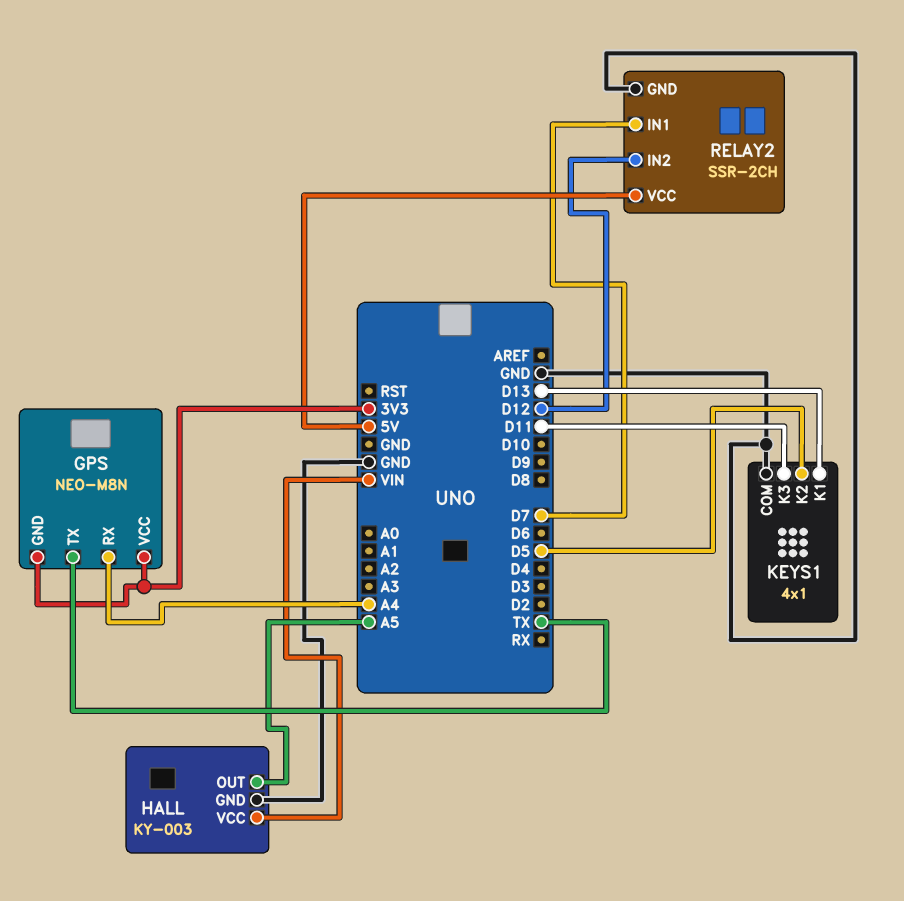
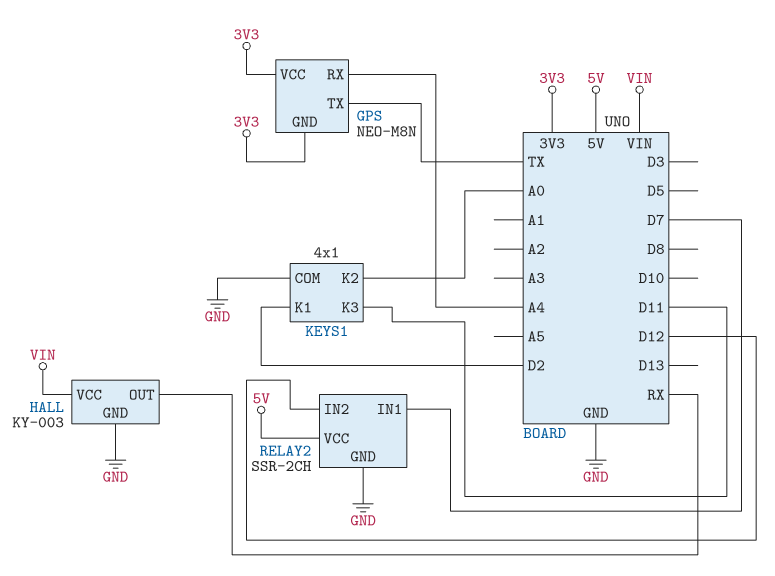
HALL pin OUT: A5 -> RX
KEYS1 pin K1: D13 -> D2
KEYS1 pin K2: D5 -> A0

